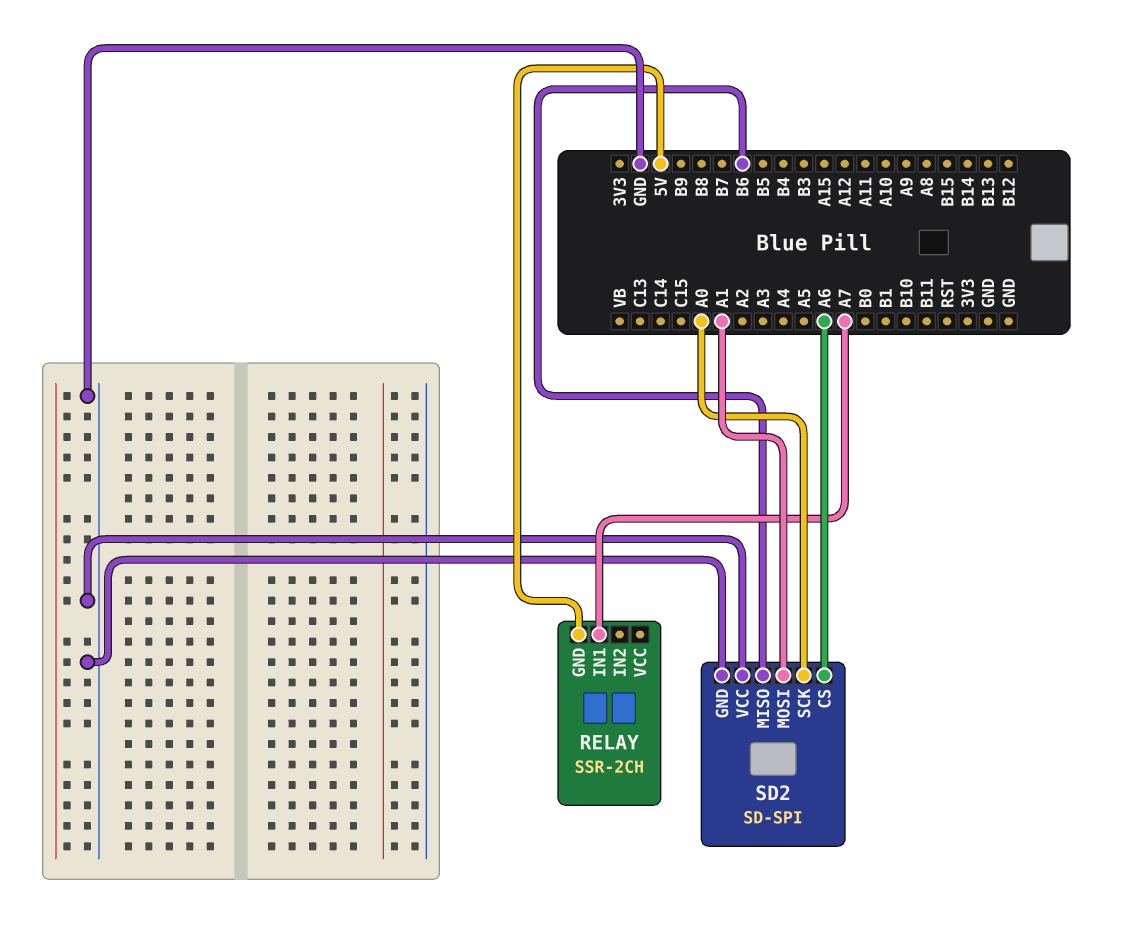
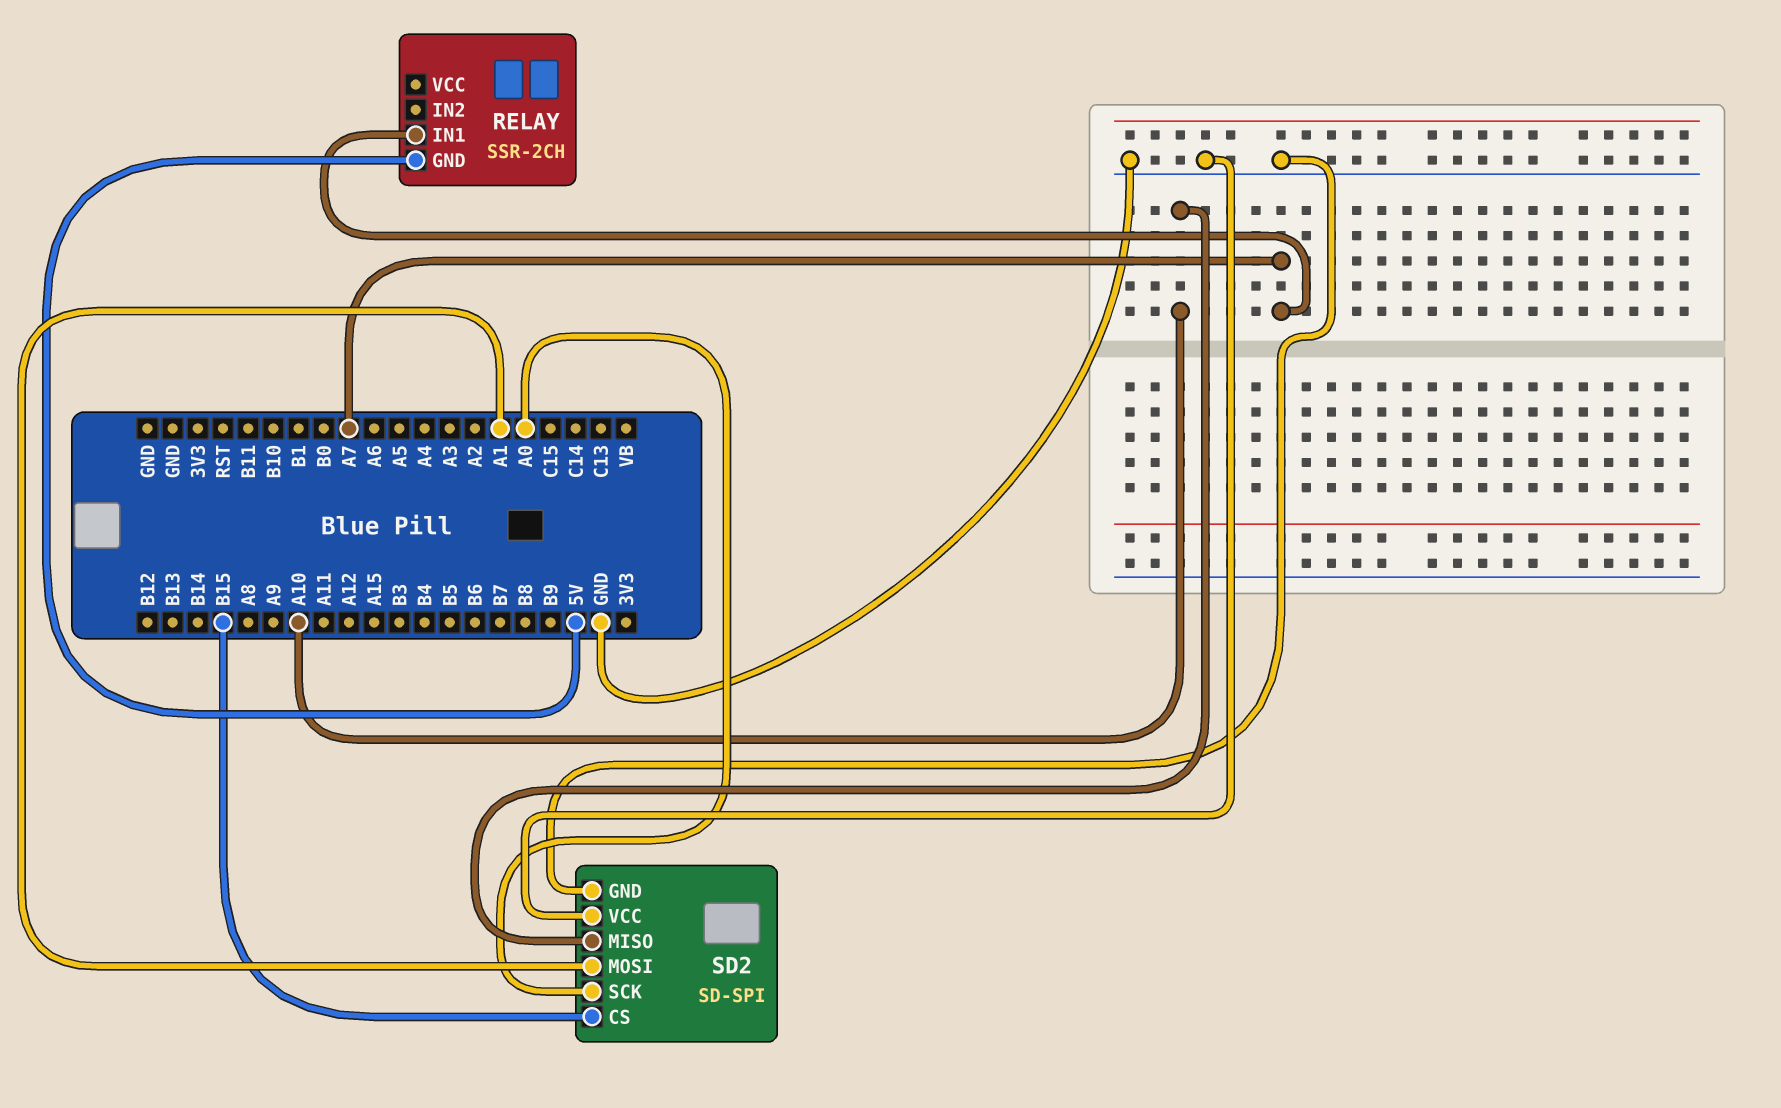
SD2 pin CS: A6 -> B15
SD2 pin MISO: B6 -> A10

